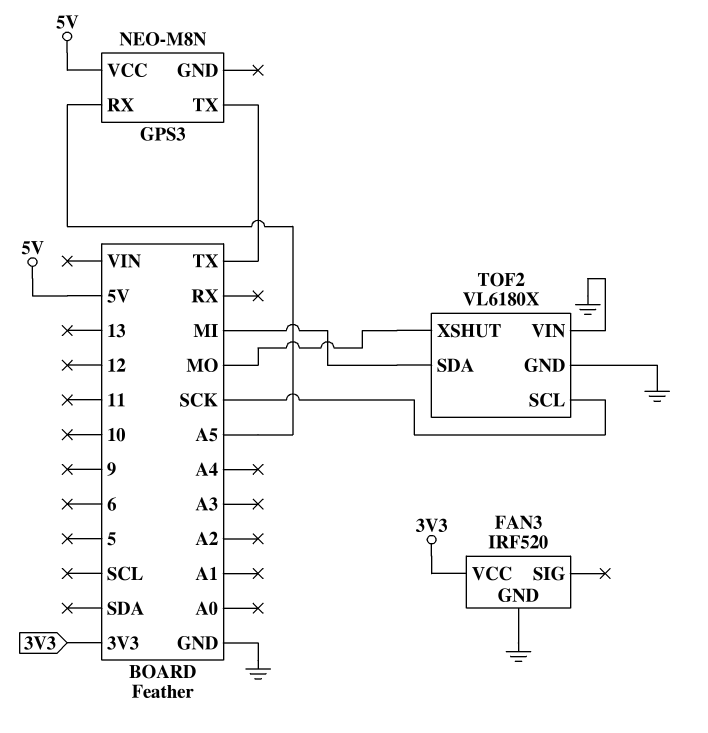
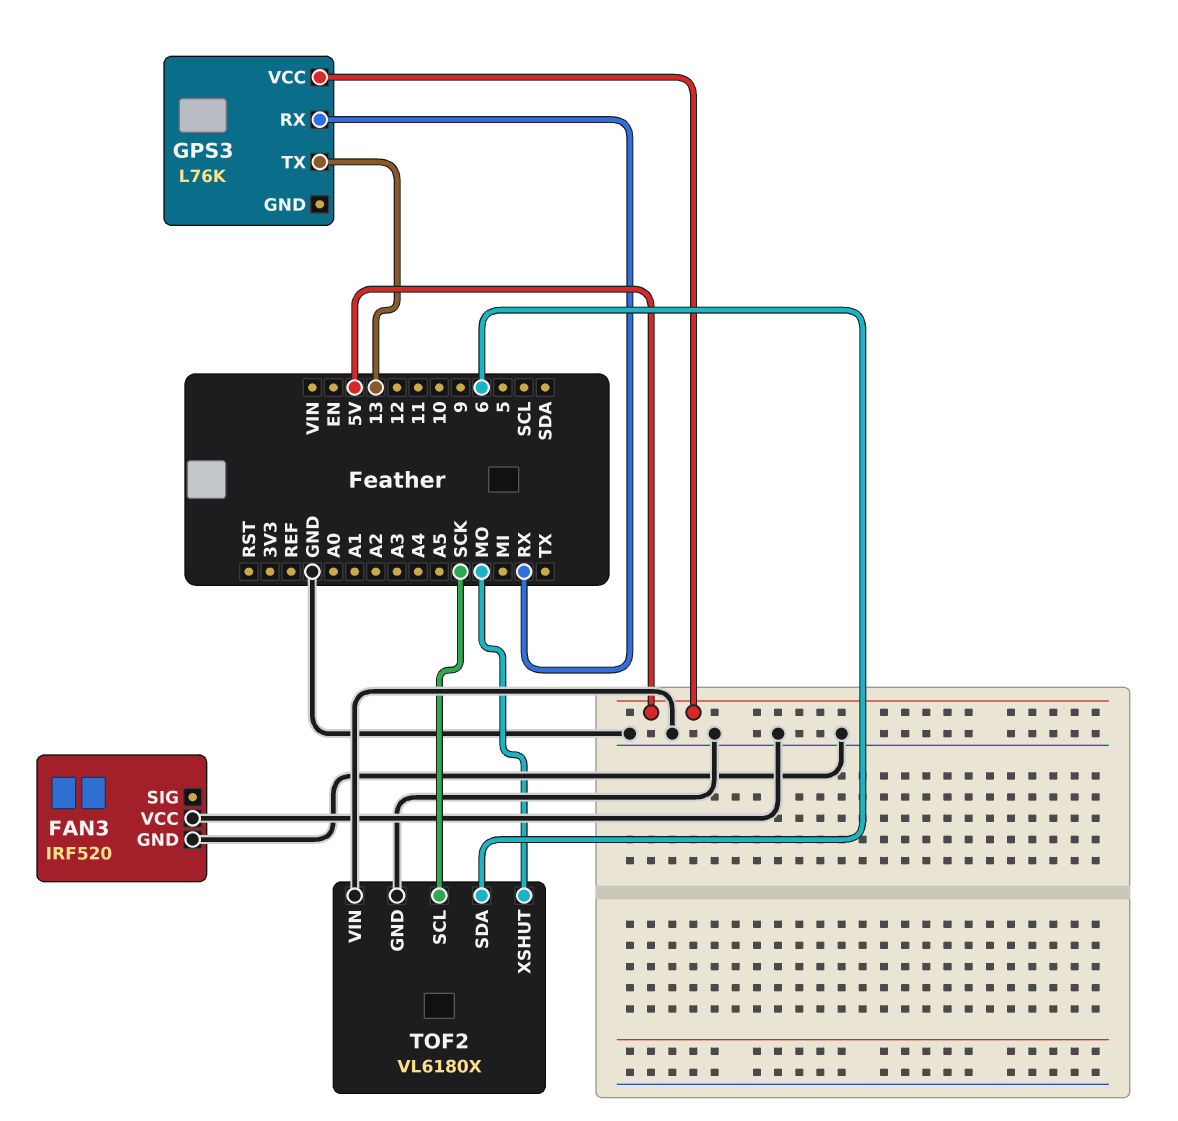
FAN3 pin VCC: 3V3 -> GND
GPS3: NEO-M8N -> L76K
GPS3 pin RX: A5 -> RX
GPS3 pin TX: TX -> 13
TOF2 pin SDA: MI -> 6

